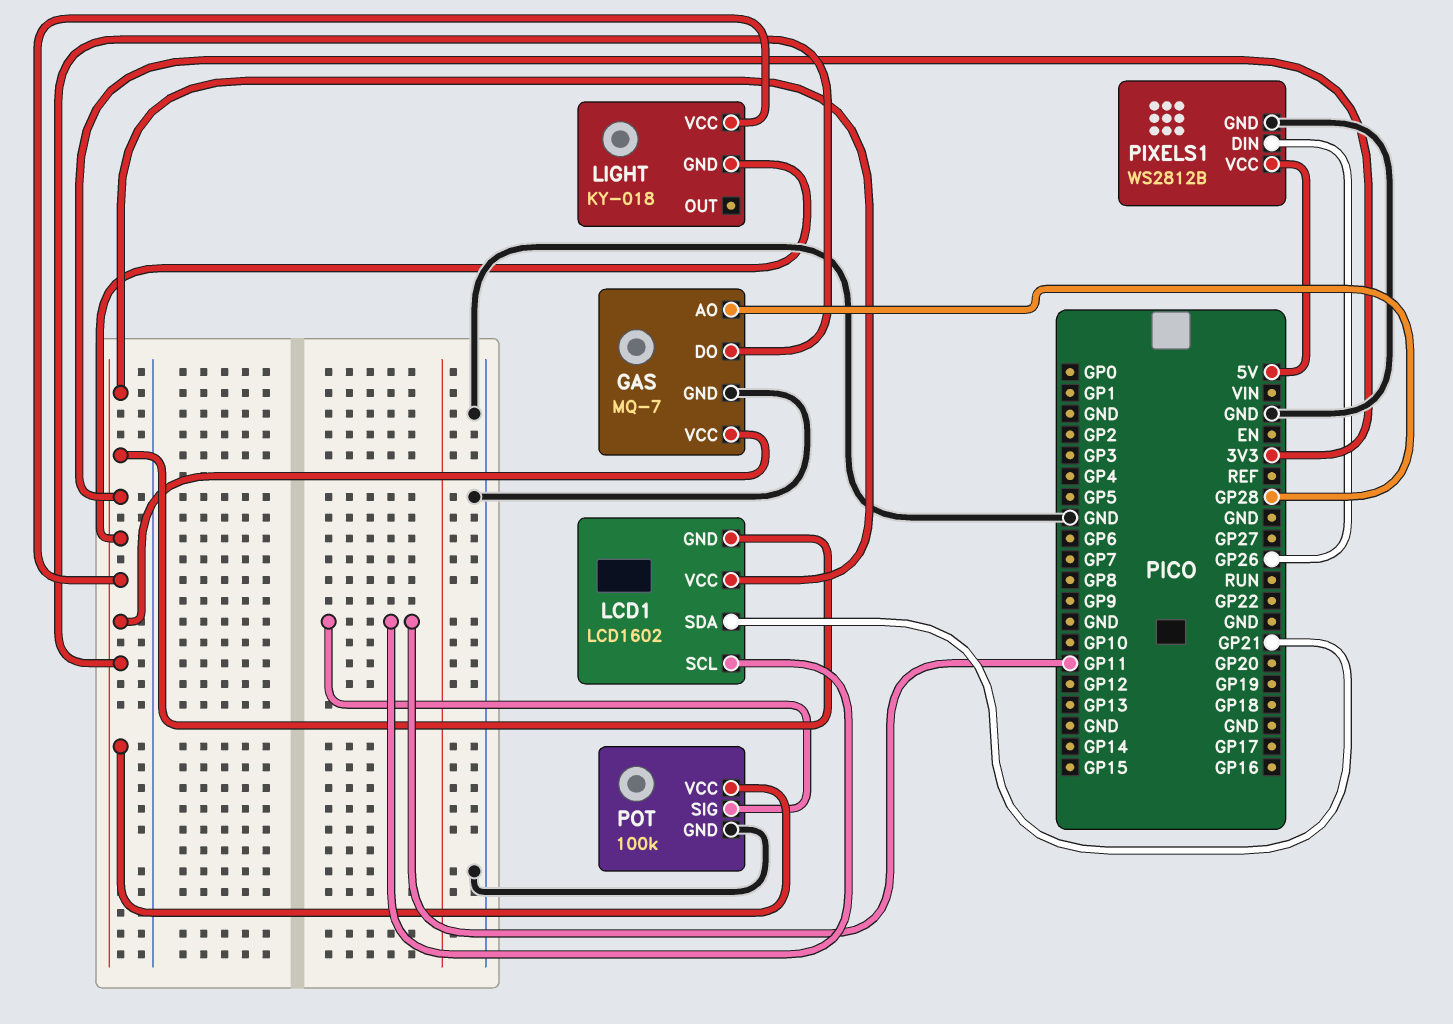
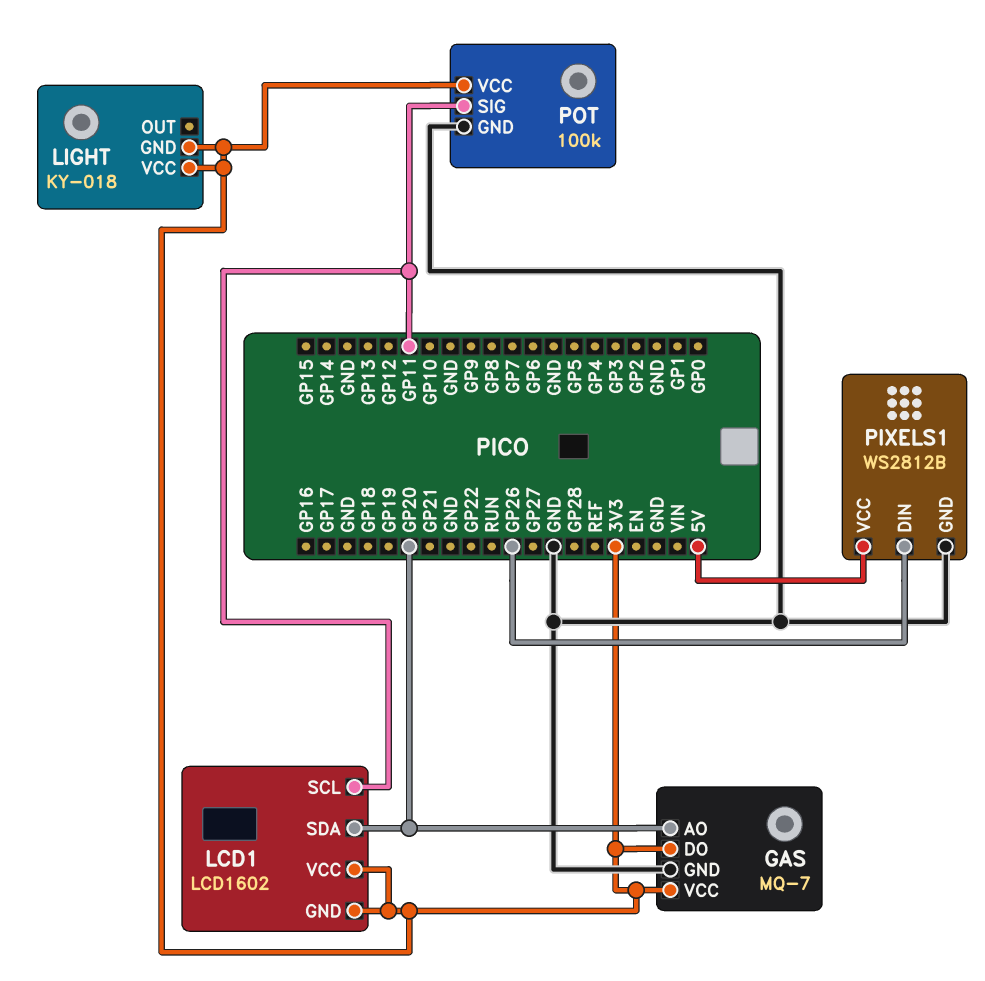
GAS pin AO: GP28 -> GP20
LCD1 pin SDA: GP21 -> GP20

